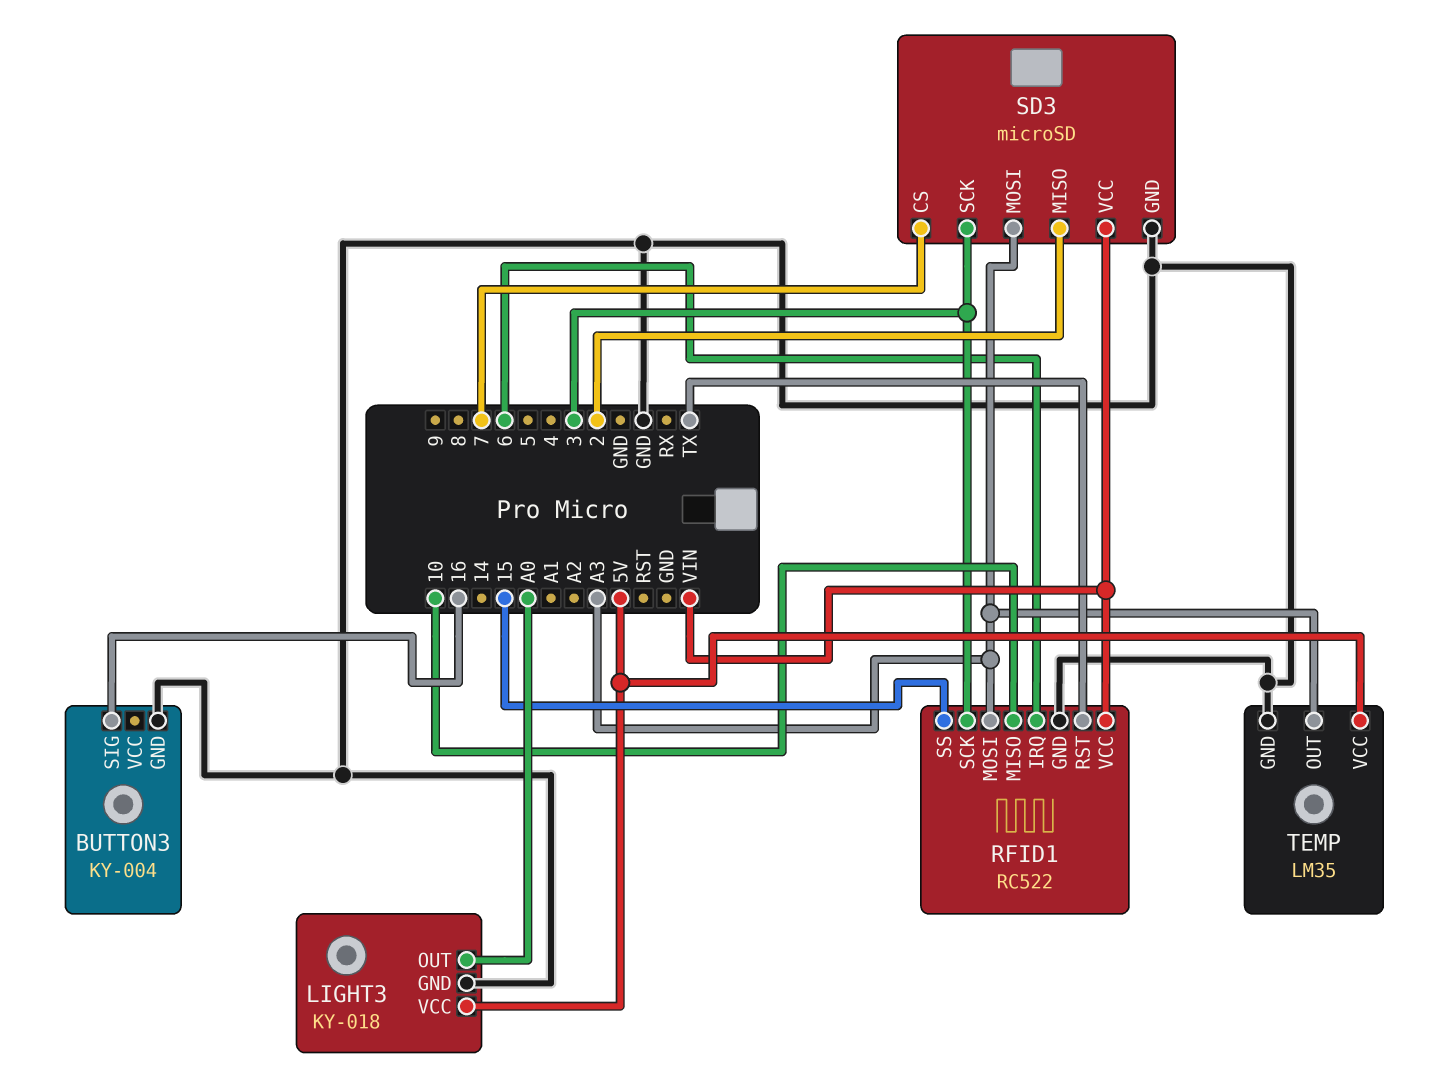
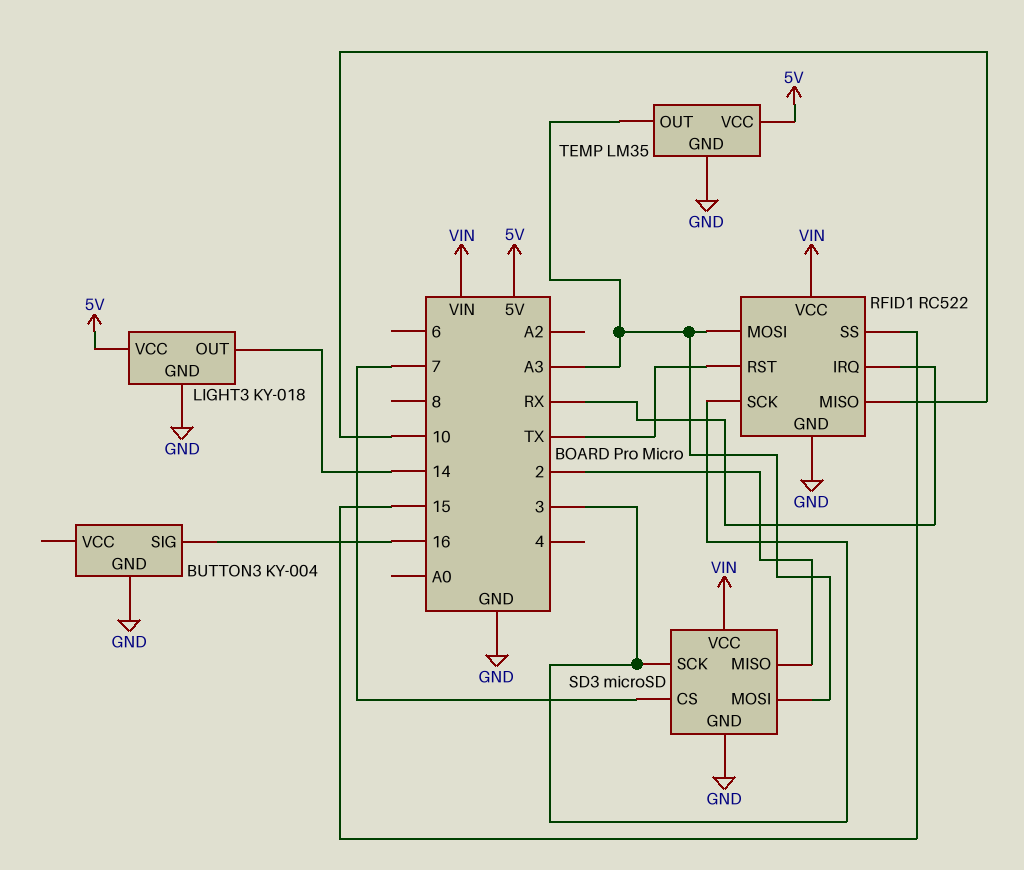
LIGHT3 pin OUT: A0 -> 14
RFID1 pin IRQ: 6 -> RX

